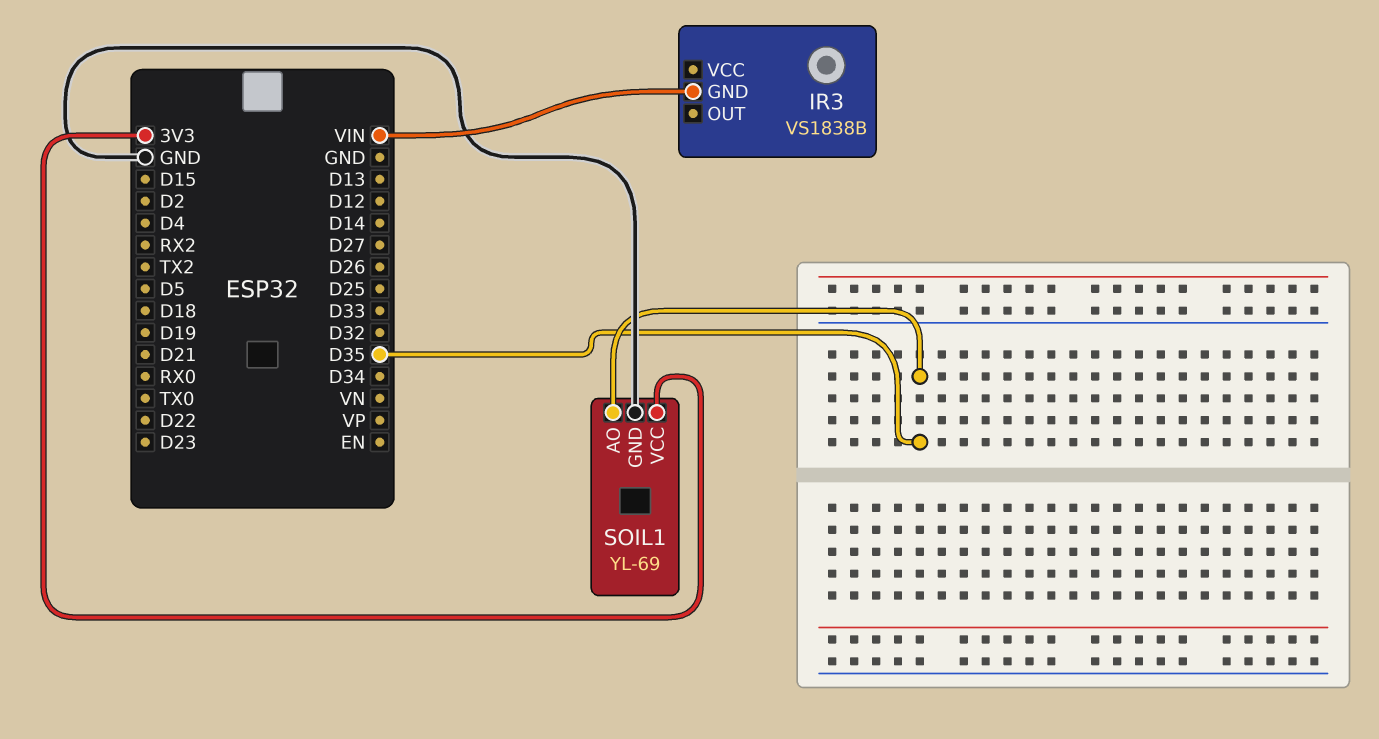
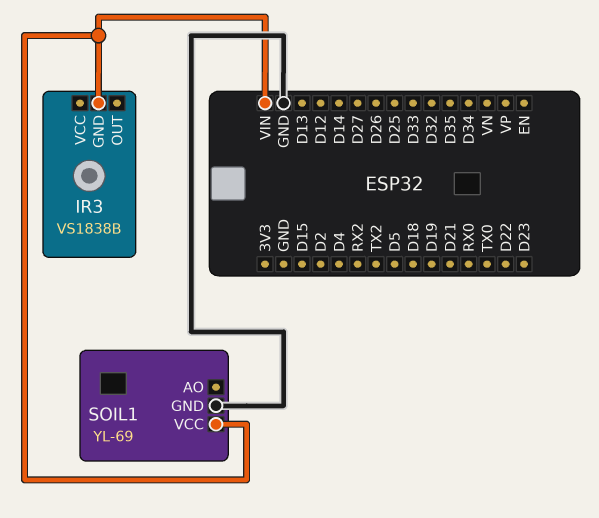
SOIL1 pin AO: D35 -> none
SOIL1 pin VCC: 3V3 -> VIN

